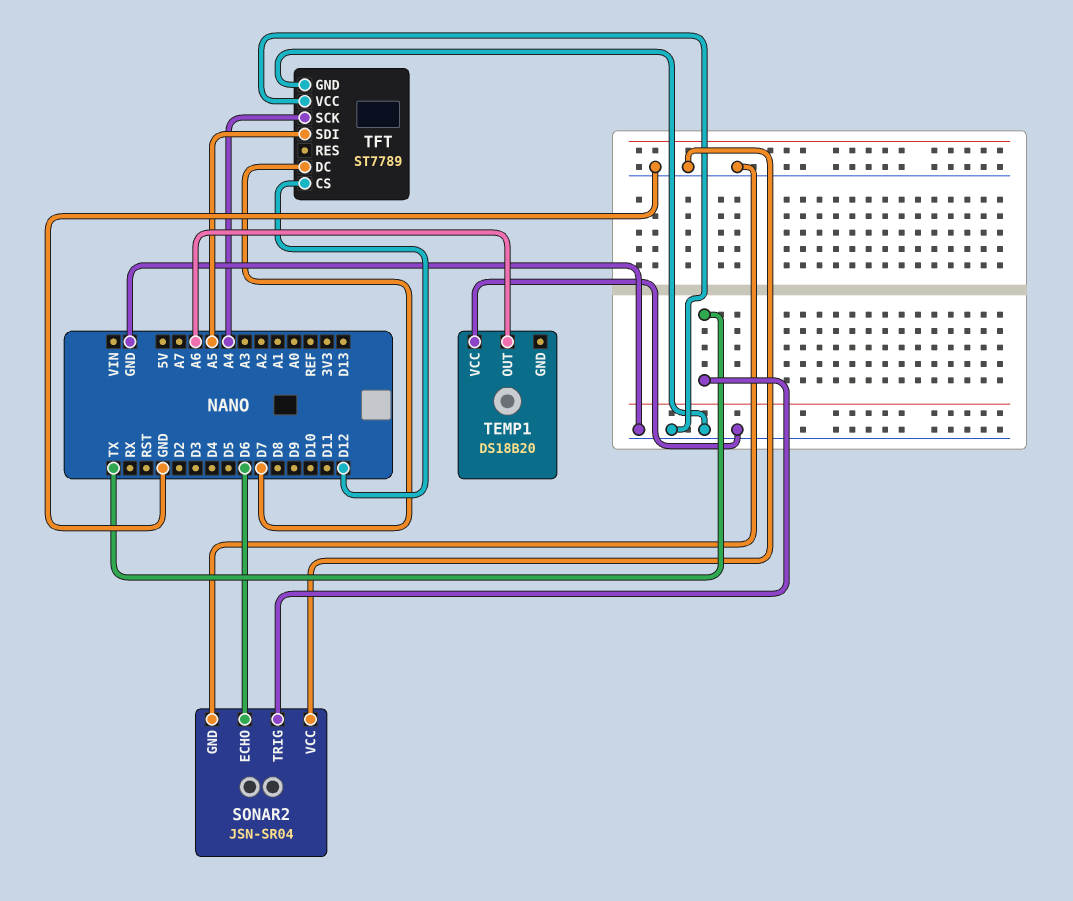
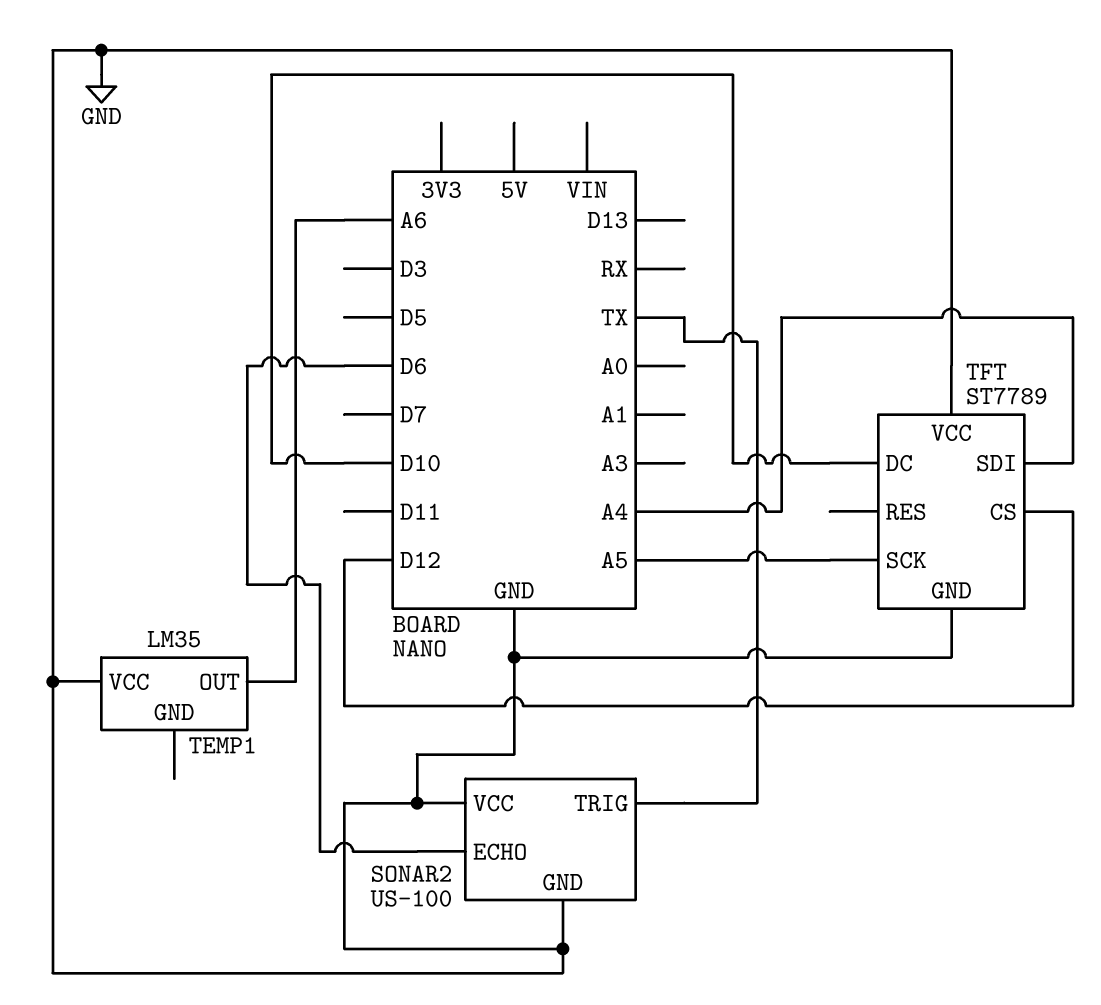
SONAR2: JSN-SR04 -> US-100
TEMP1: DS18B20 -> LM35
TFT pin DC: D7 -> D10
TFT pin SCK: A4 -> A5
TFT pin SDI: A5 -> A4

